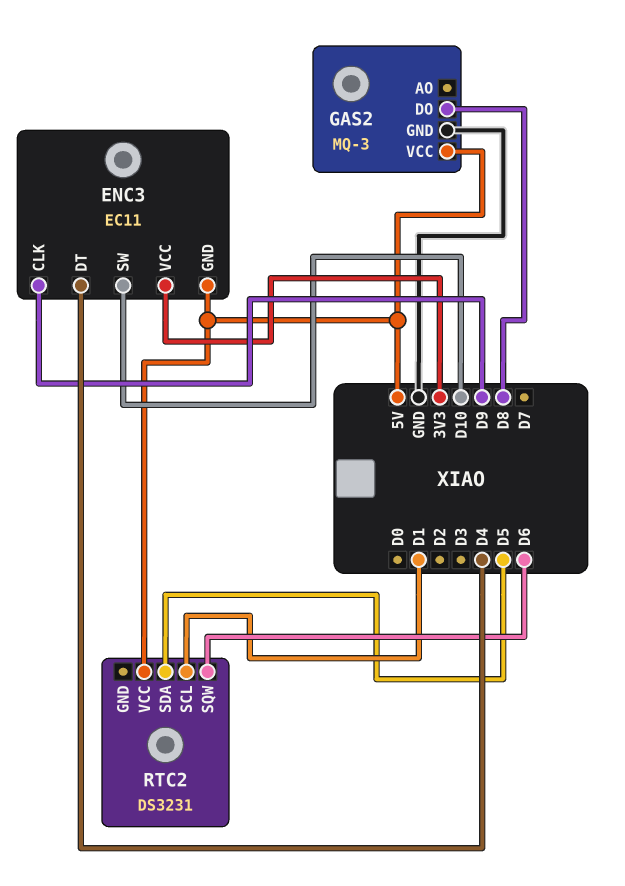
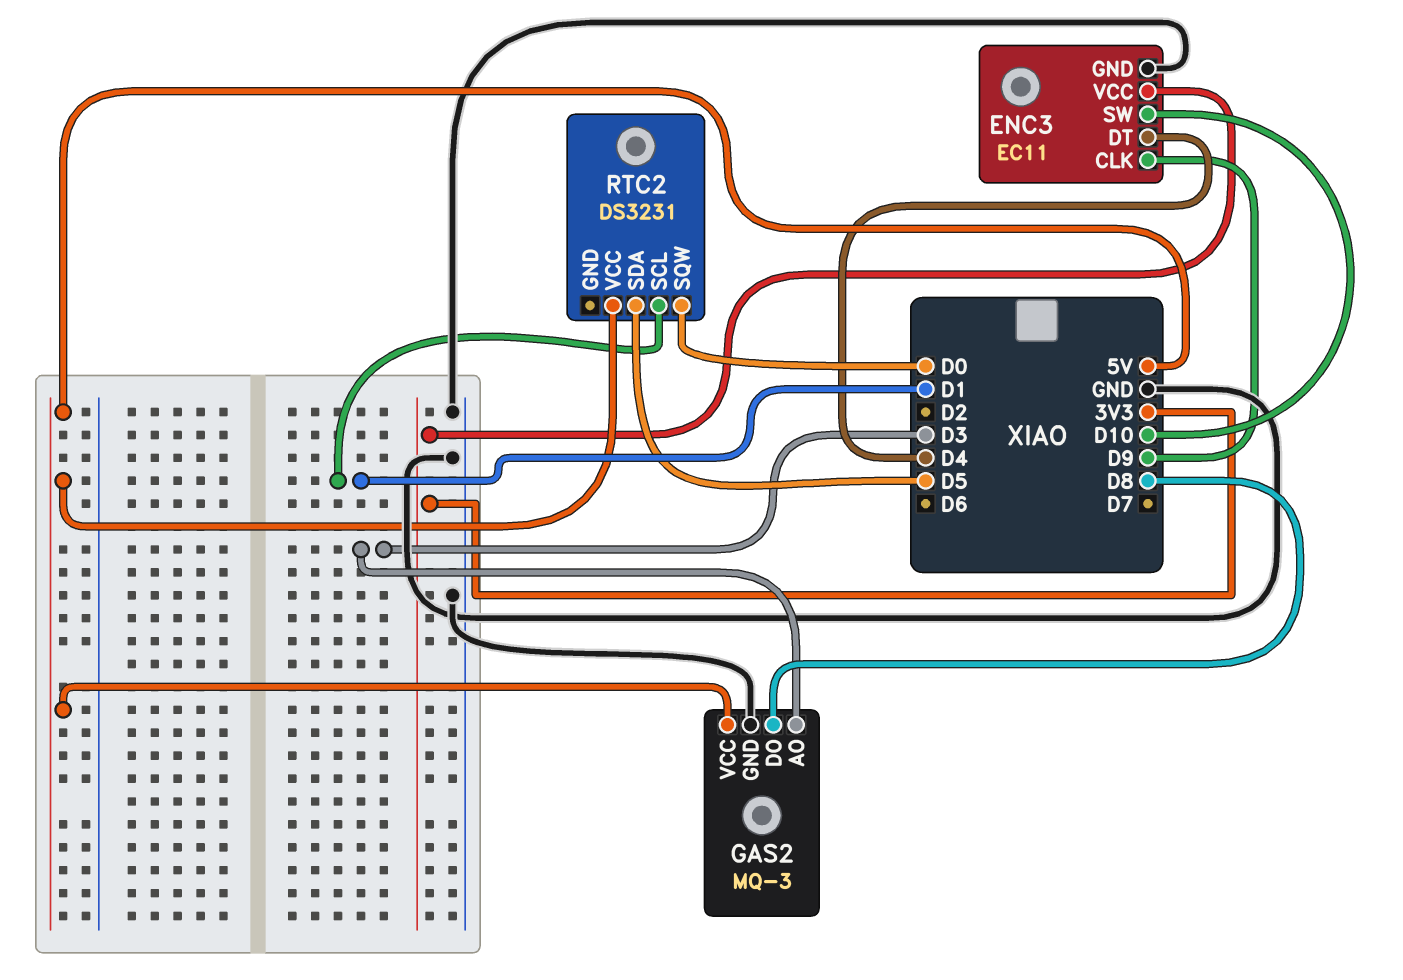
ENC3 pin GND: 5V -> GND
GAS2 pin AO: none -> D3
RTC2 pin SQW: D6 -> D0

